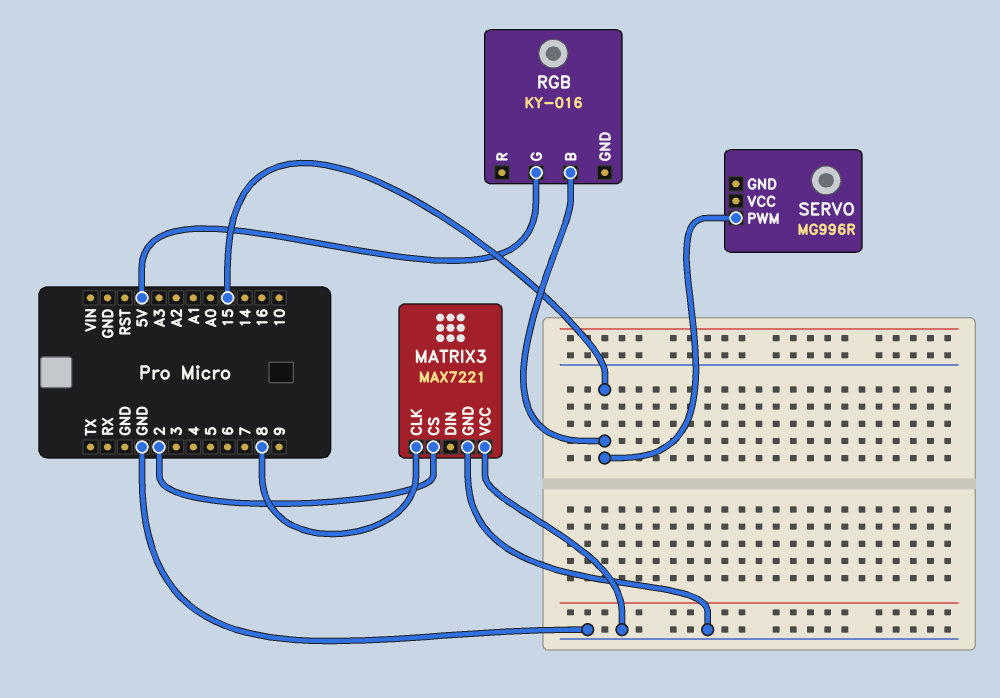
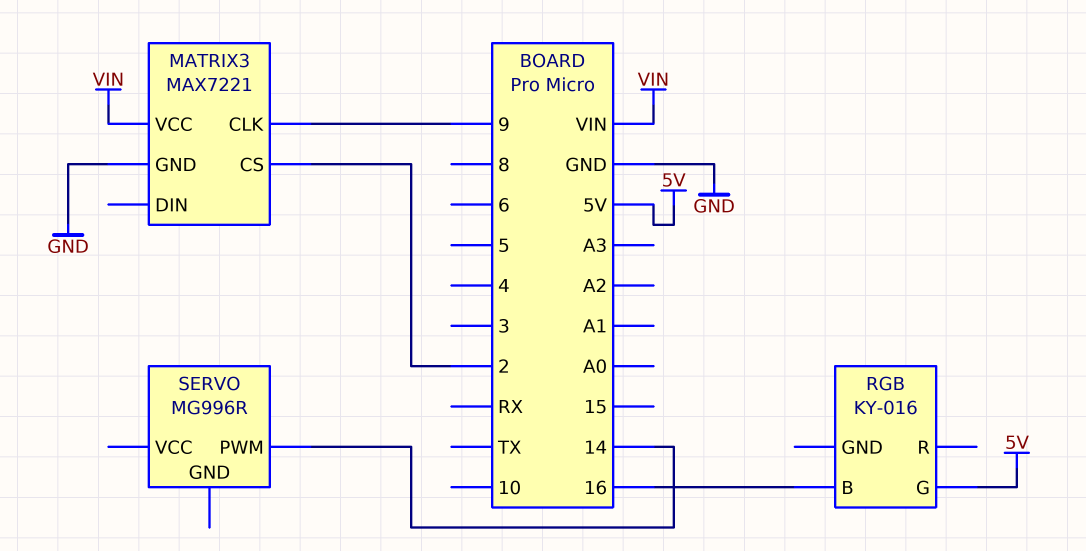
MATRIX3 pin CLK: 8 -> 9
MATRIX3 pin VCC: GND -> VIN
RGB pin B: 15 -> 16
SERVO pin PWM: 15 -> 14

